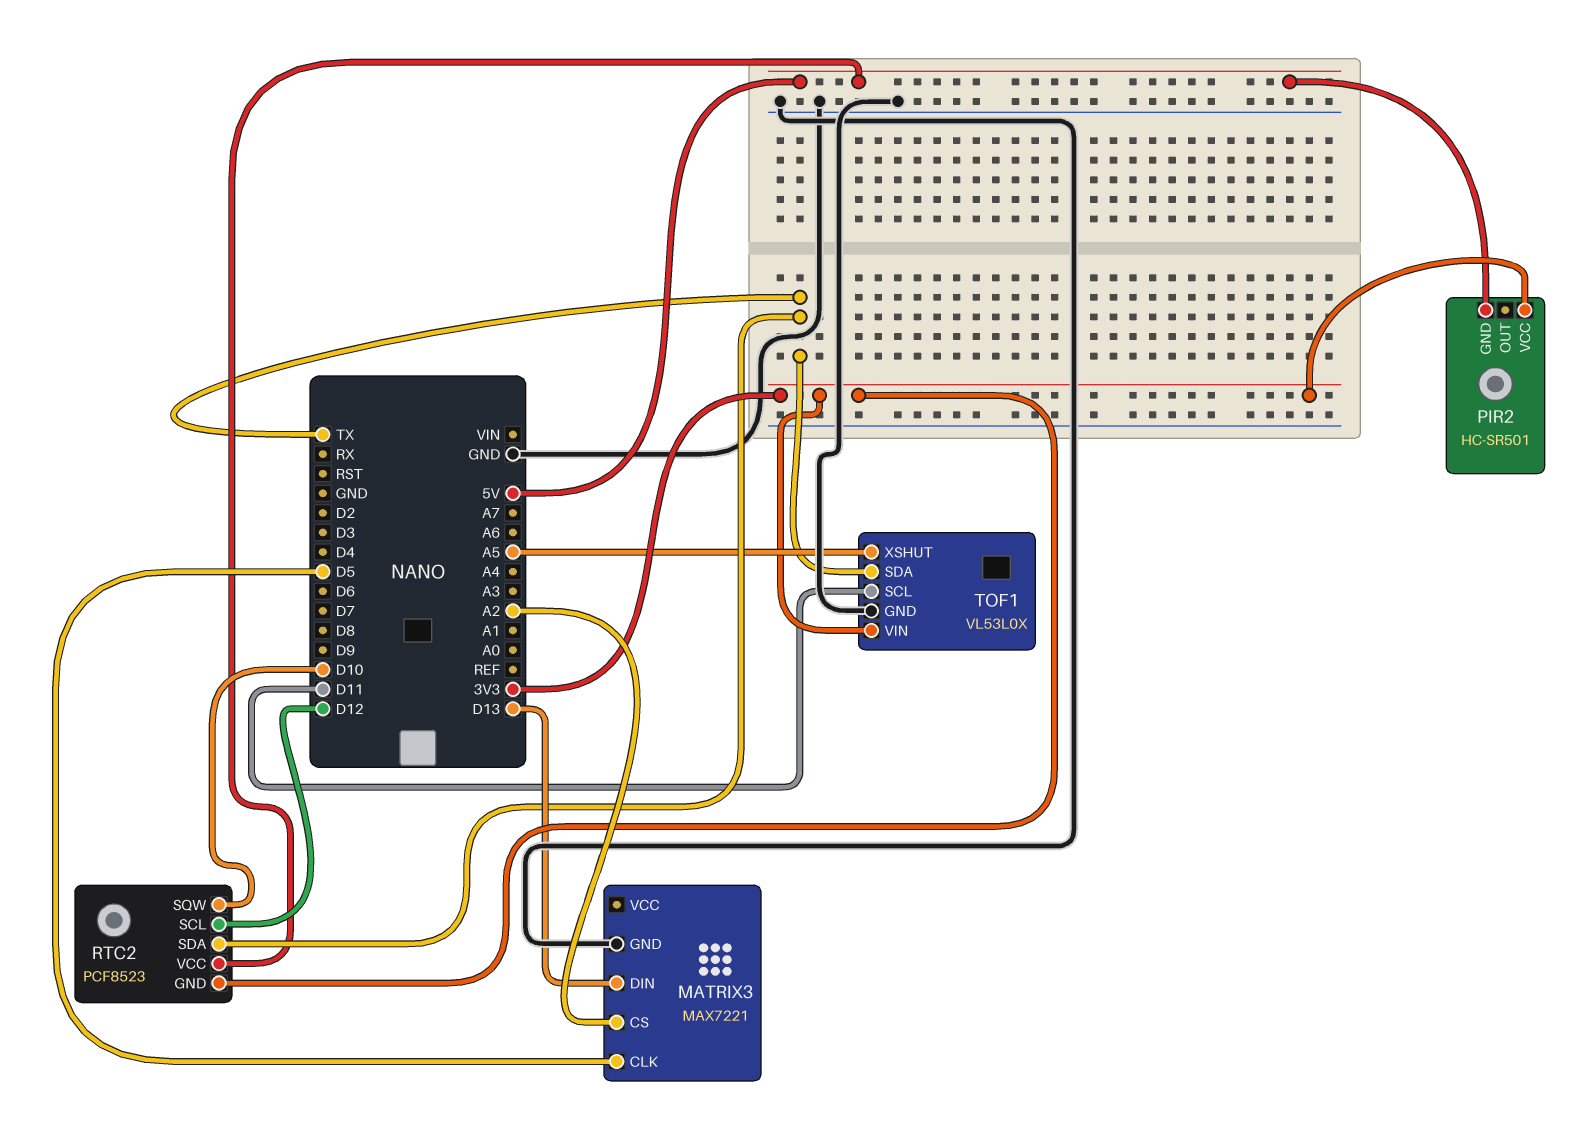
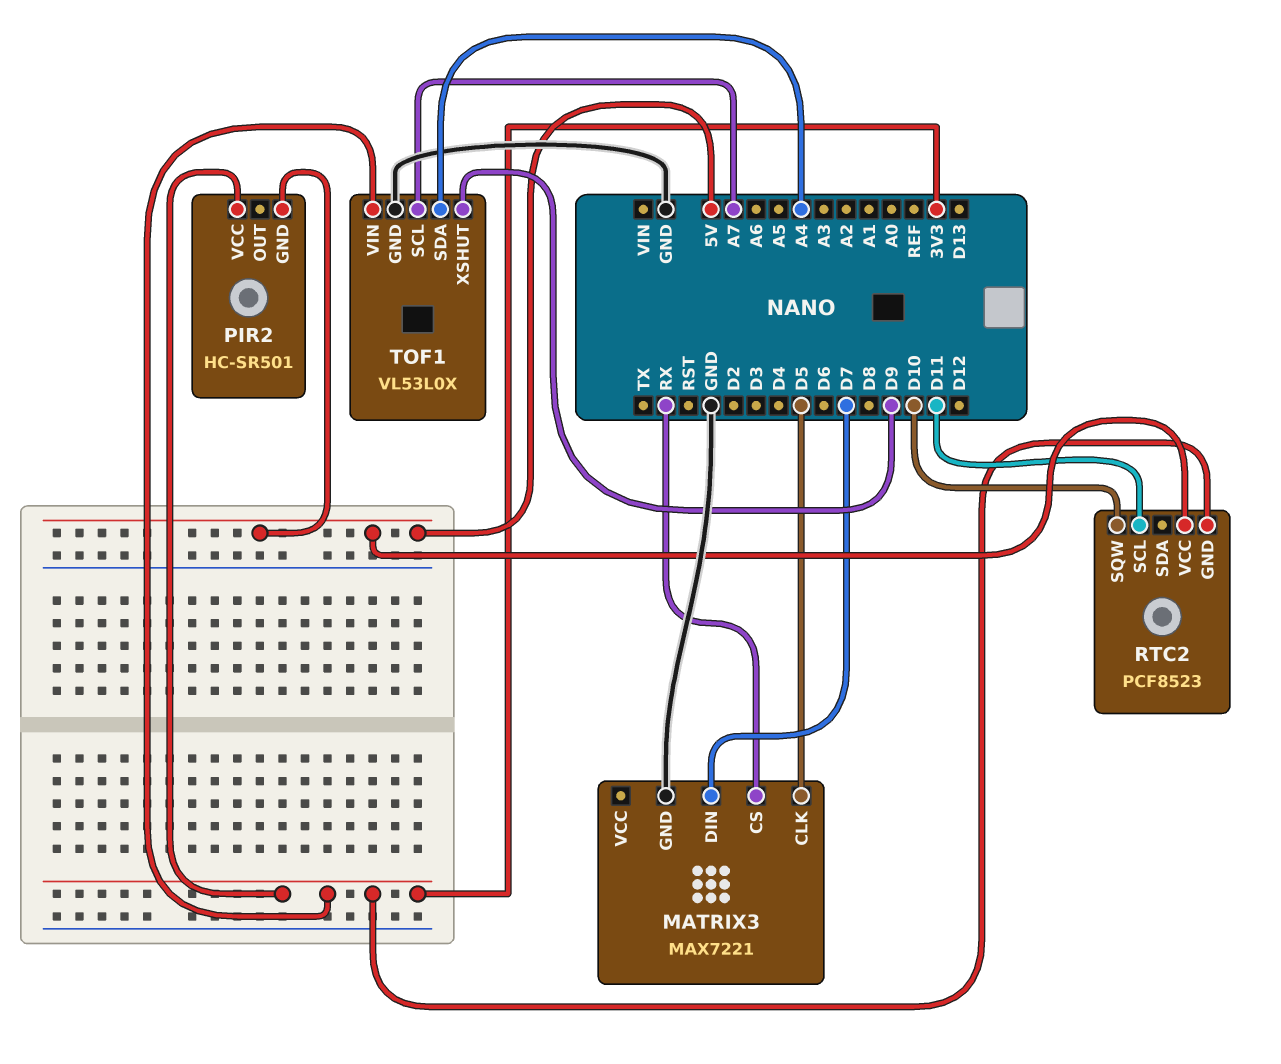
MATRIX3 pin CS: A2 -> RX
MATRIX3 pin DIN: D13 -> D7
RTC2 pin SCL: D12 -> D11
RTC2 pin SDA: TX -> none
TOF1 pin SCL: D11 -> A7
TOF1 pin SDA: TX -> A4
TOF1 pin XSHUT: A5 -> D9

